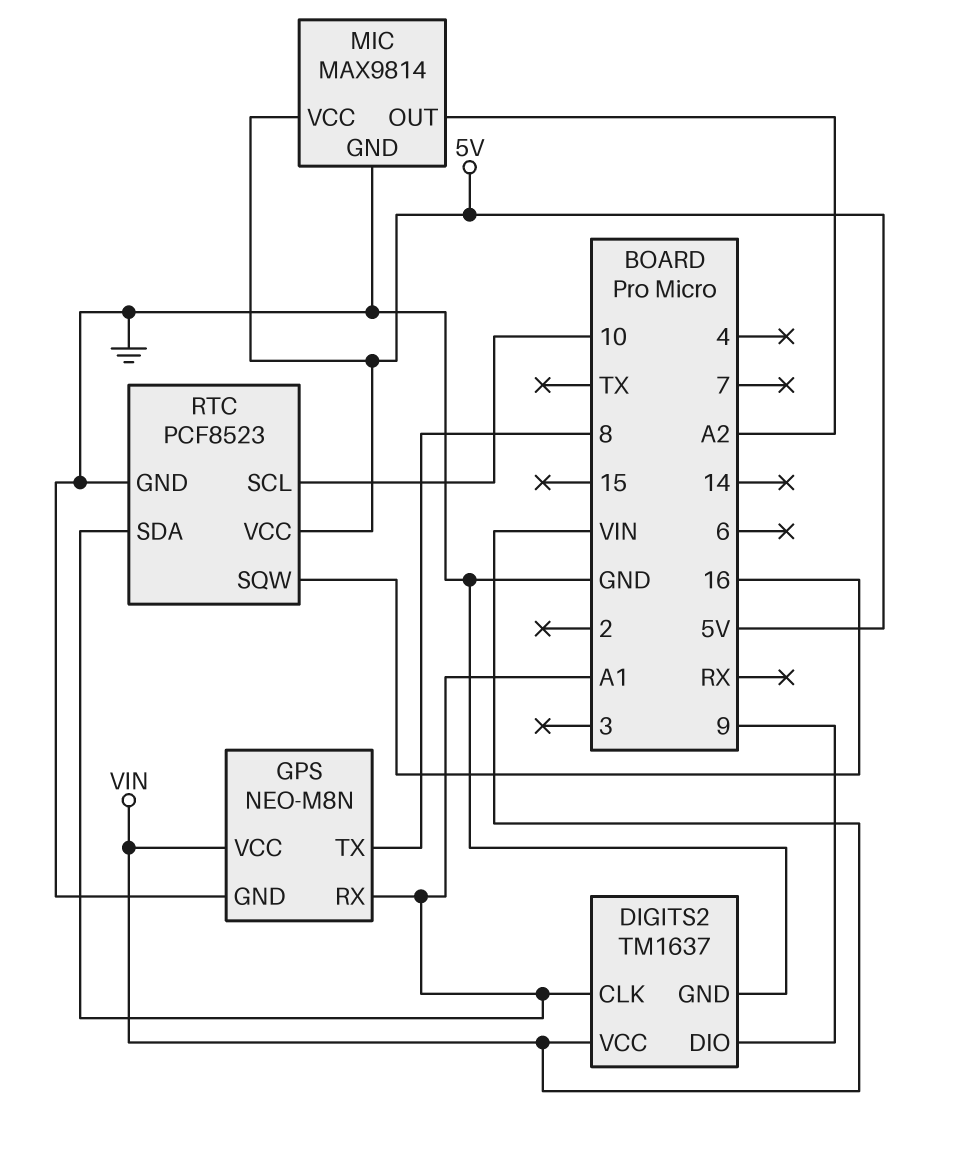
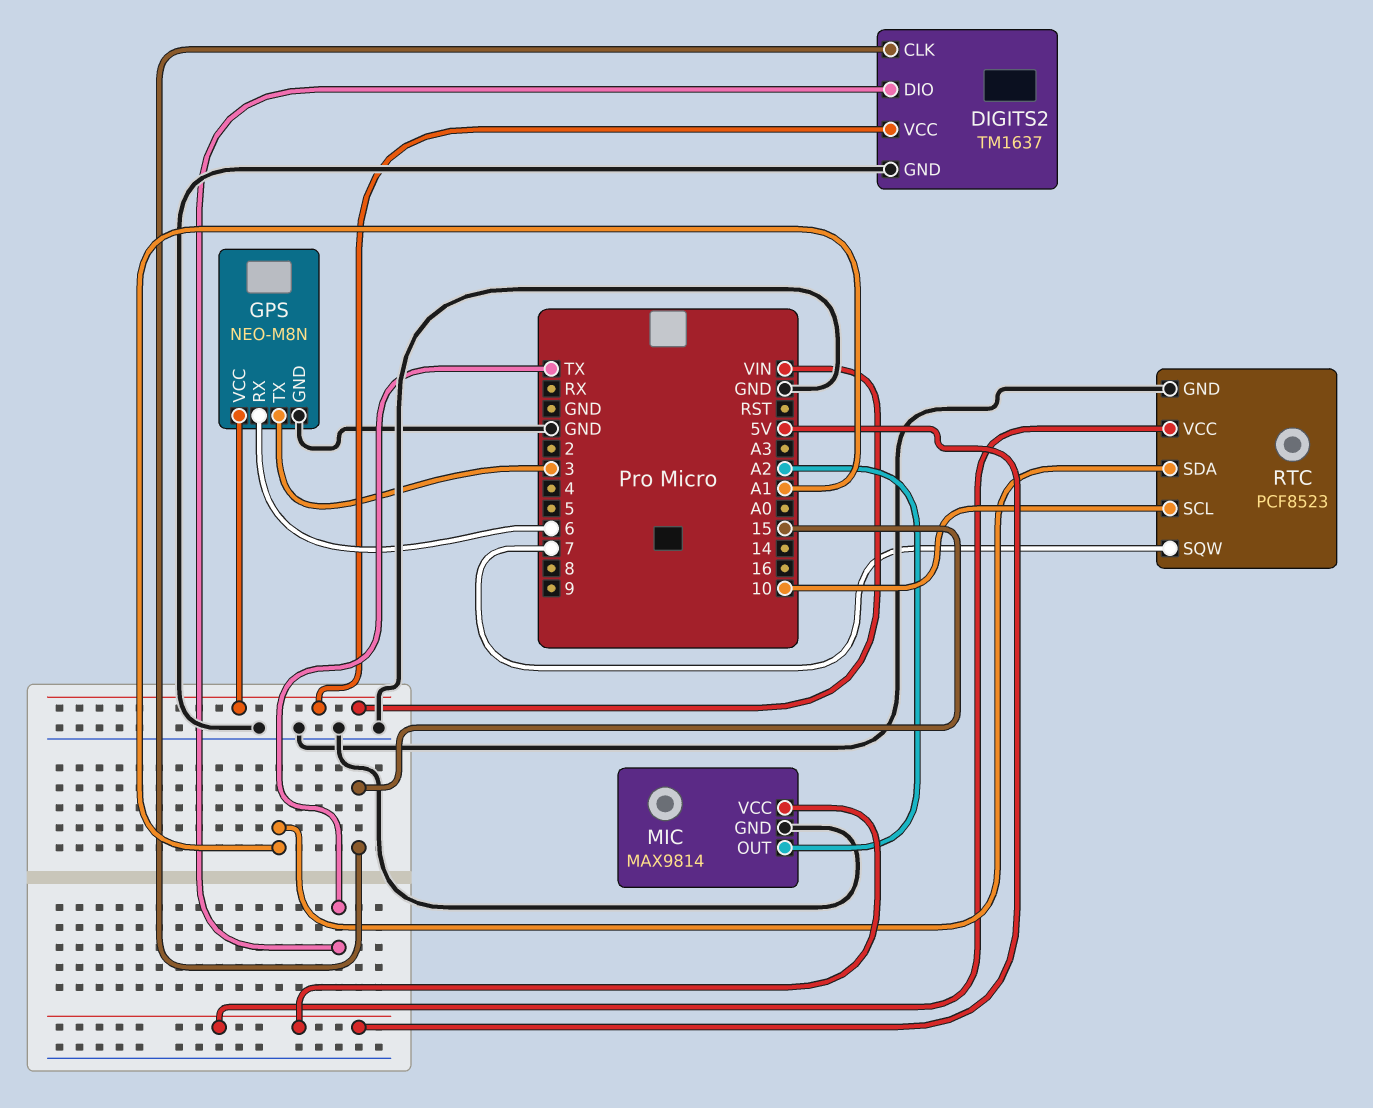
DIGITS2 pin CLK: A1 -> 15
DIGITS2 pin DIO: 9 -> TX
GPS pin RX: A1 -> 6
GPS pin TX: 8 -> 3
RTC pin SQW: 16 -> 7

